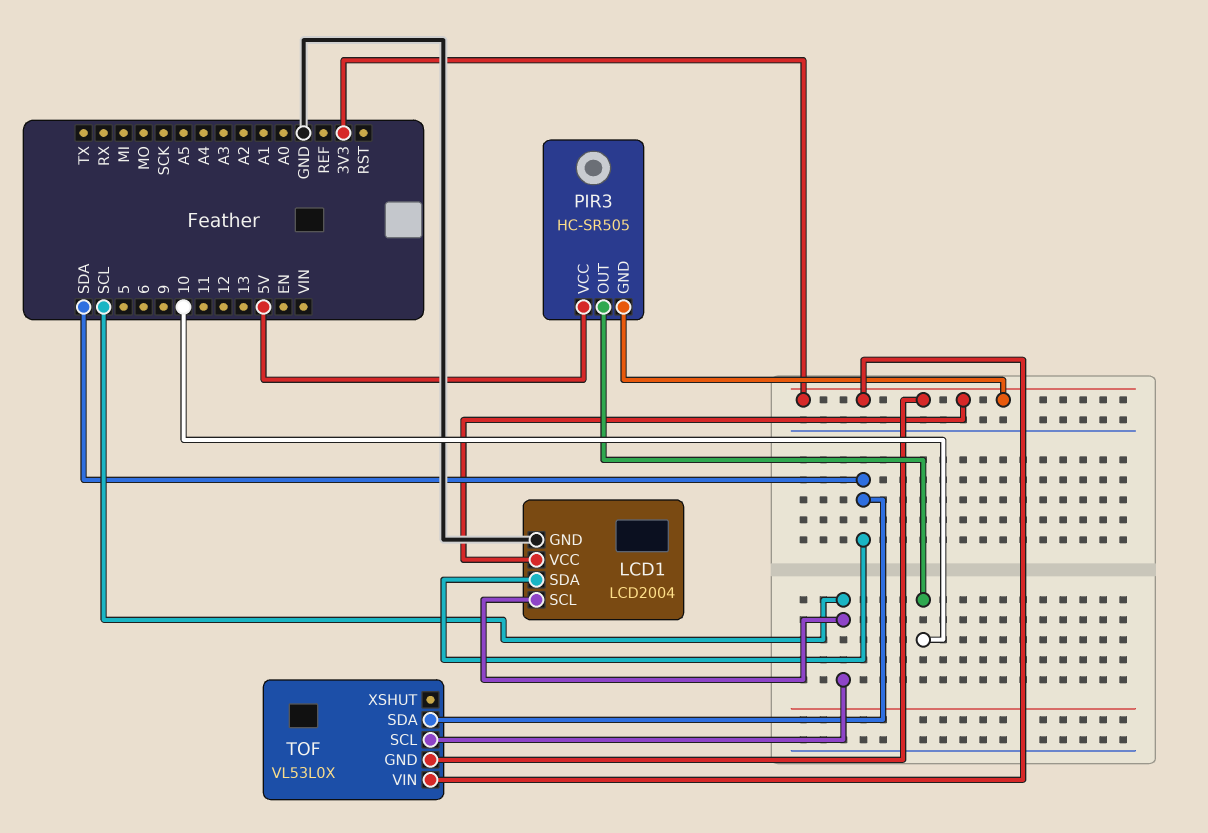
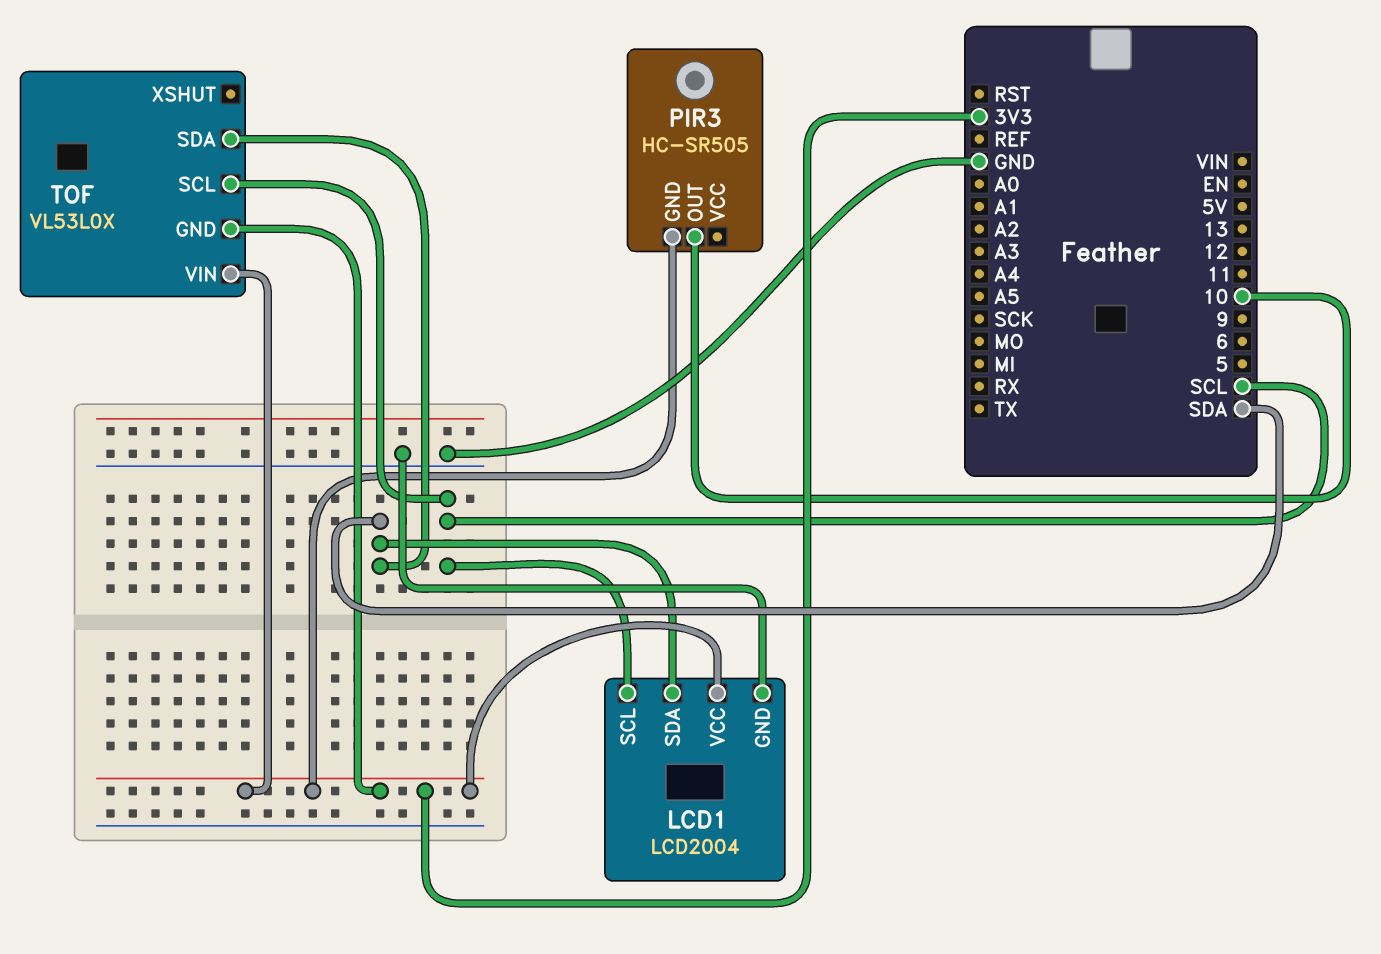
PIR3 pin VCC: 5V -> none

